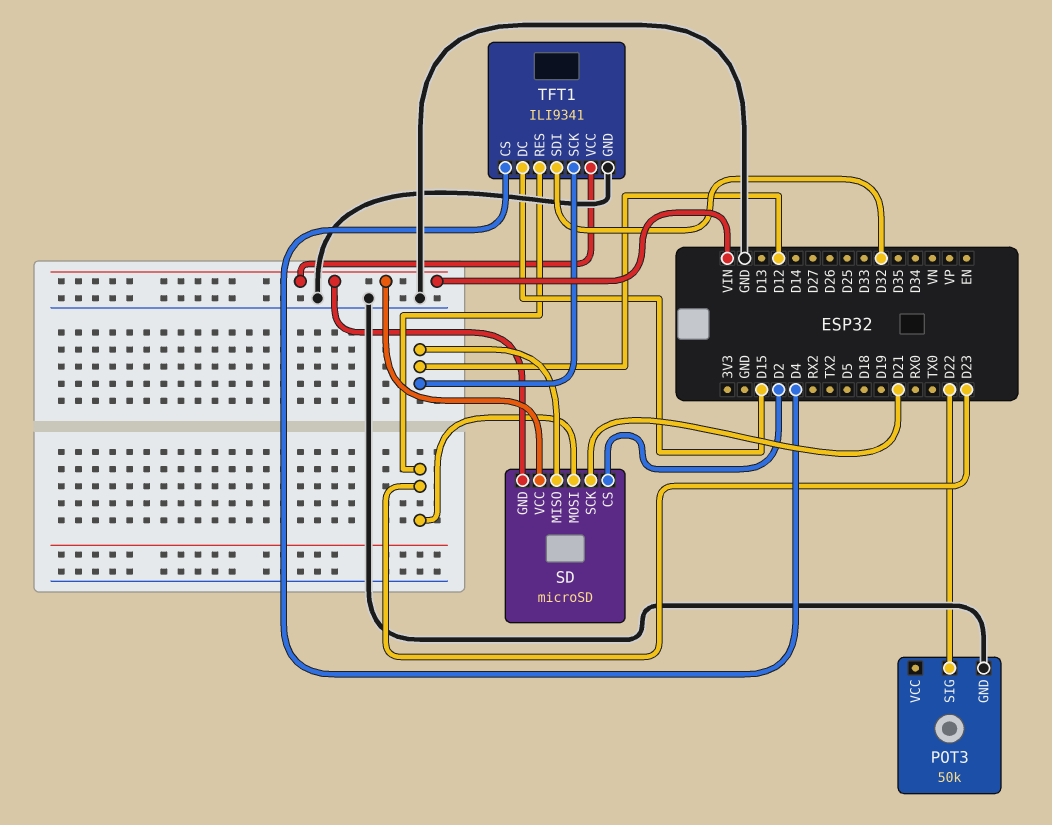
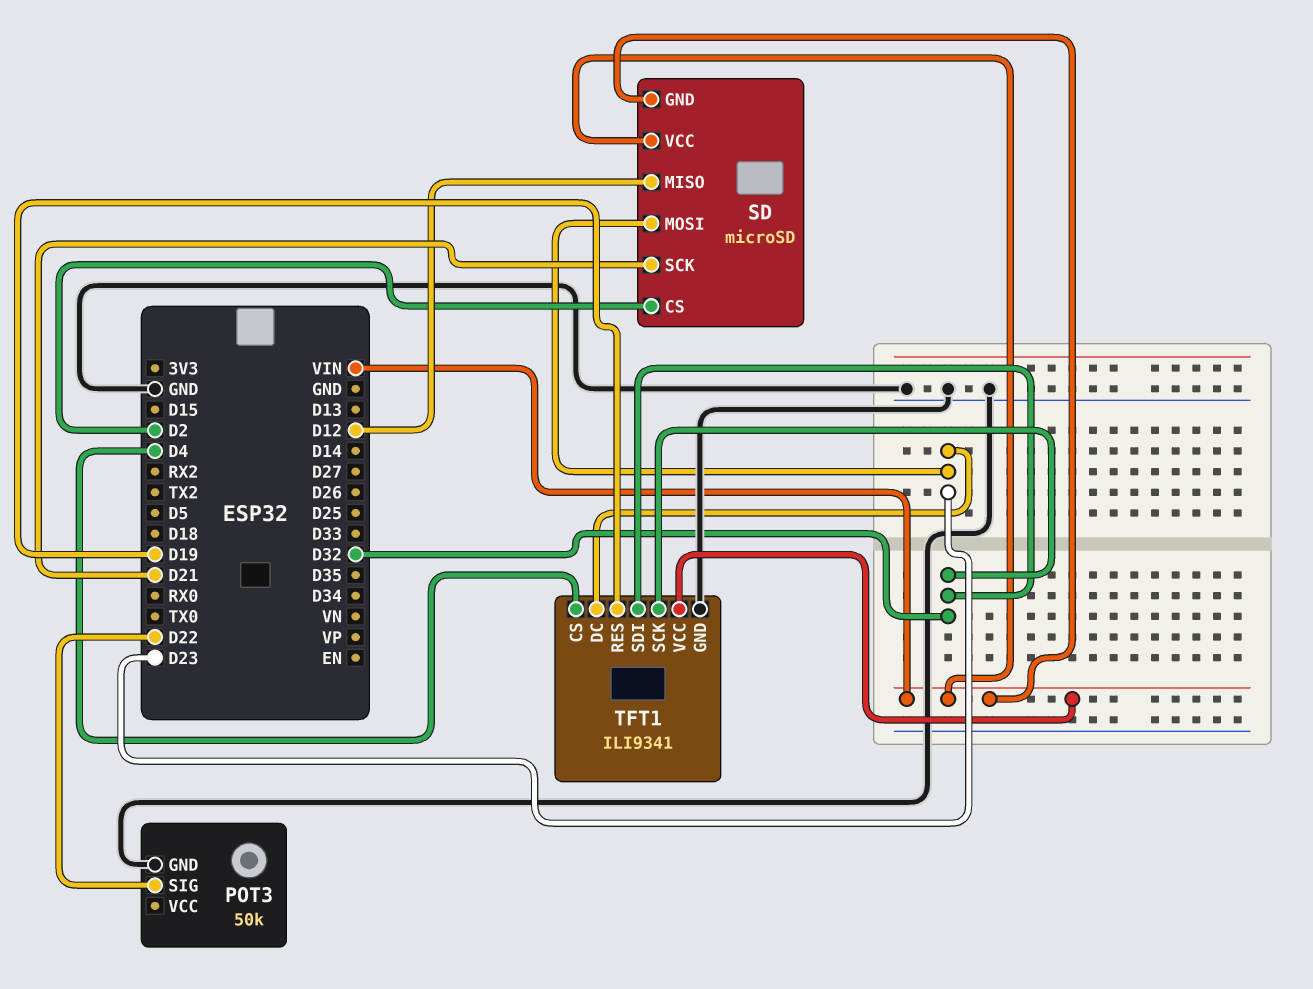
TFT1 pin DC: D15 -> D23
TFT1 pin RES: D23 -> D19
TFT1 pin SCK: D12 -> D32

